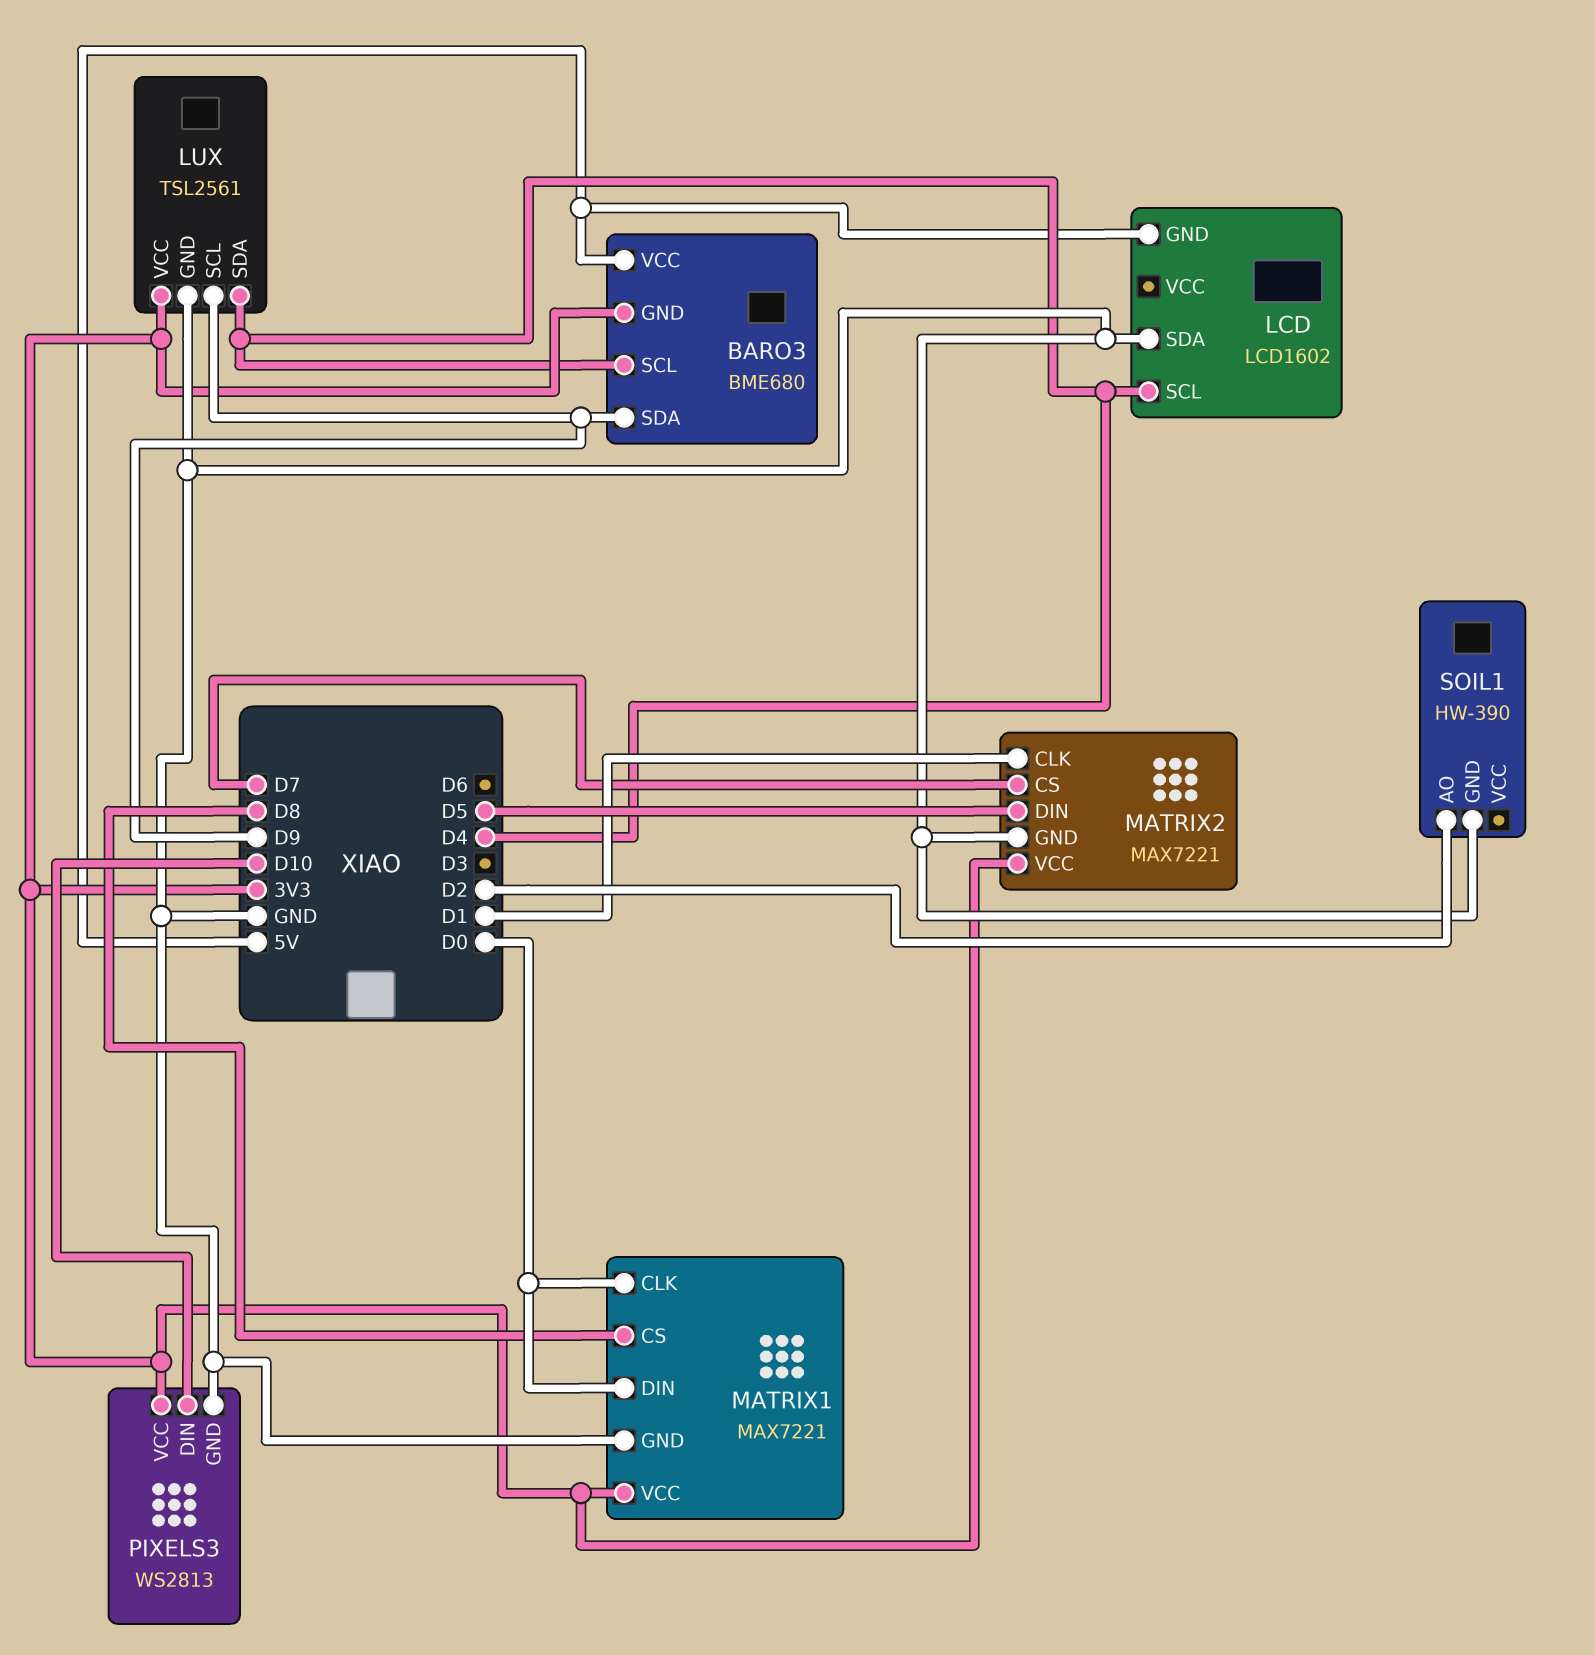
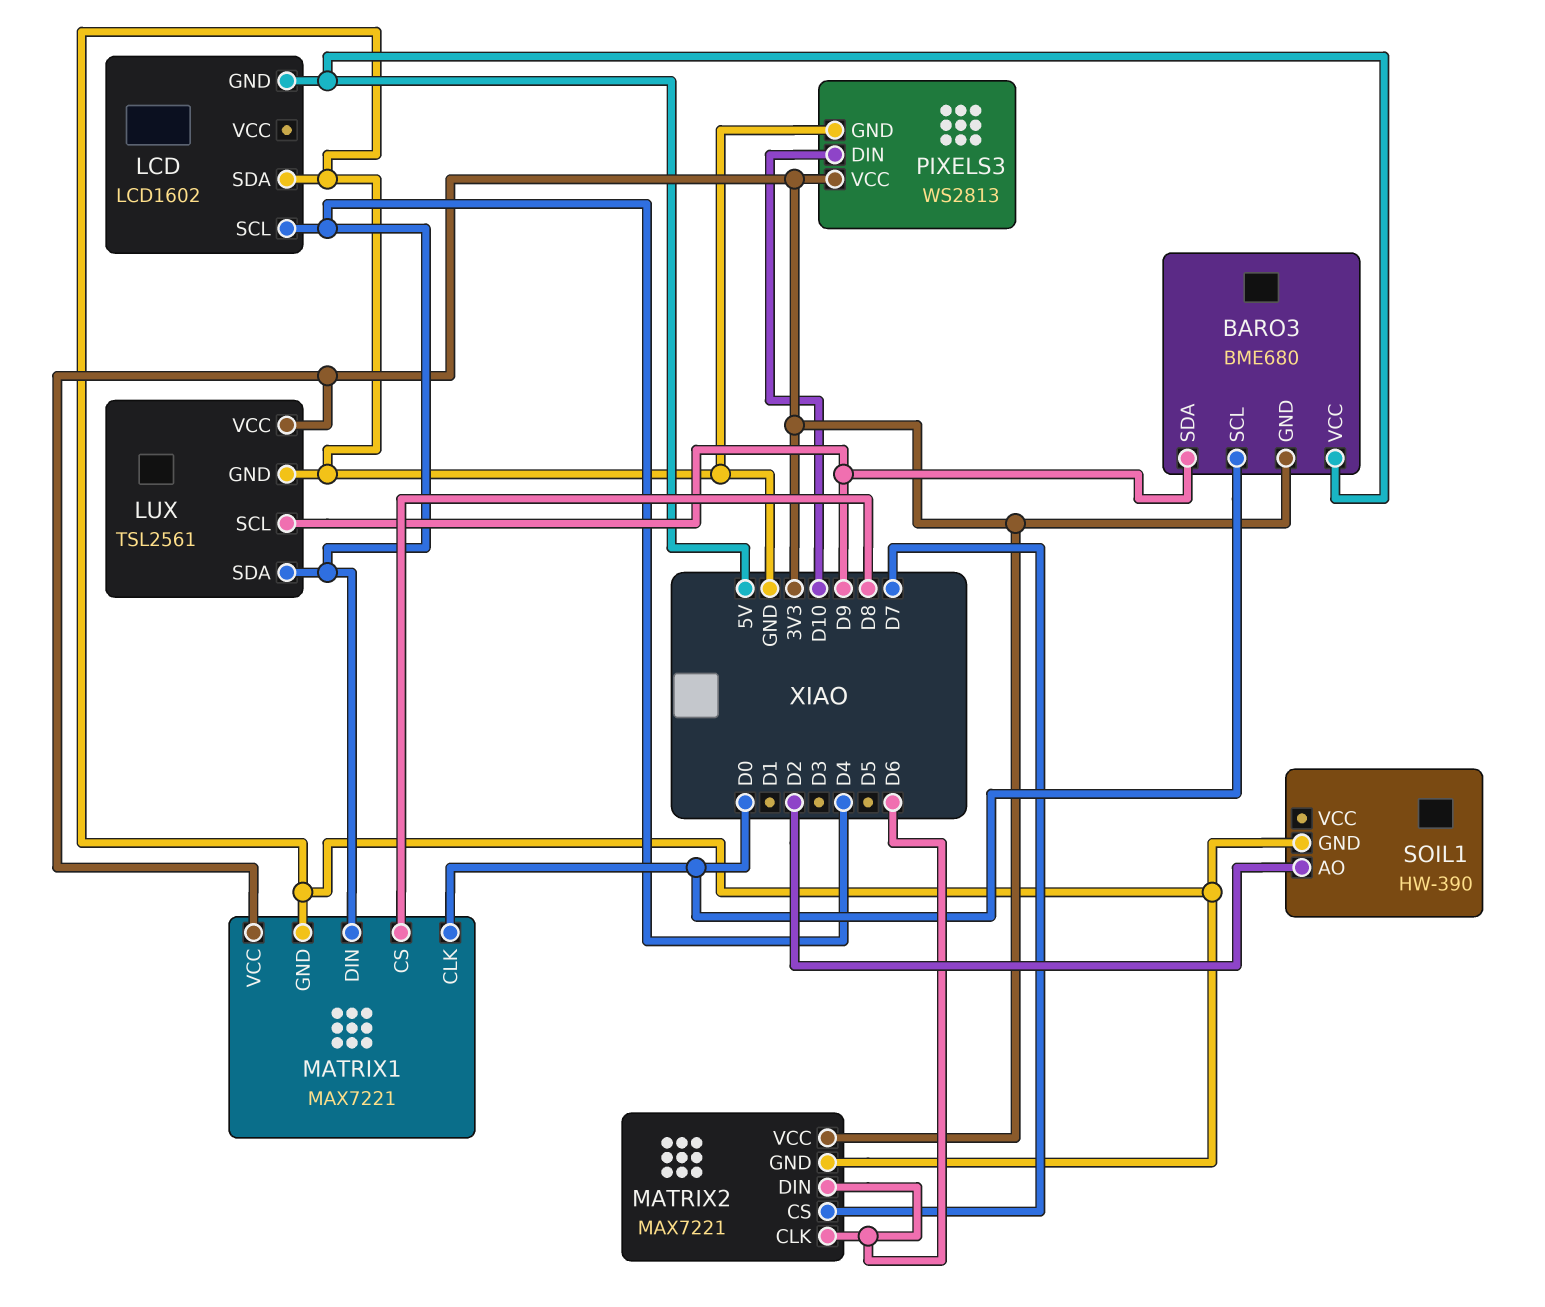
BARO3 pin SCL: D4 -> D0
MATRIX1 pin DIN: D0 -> D4
MATRIX2 pin CLK: D1 -> D6
MATRIX2 pin DIN: D5 -> D6

